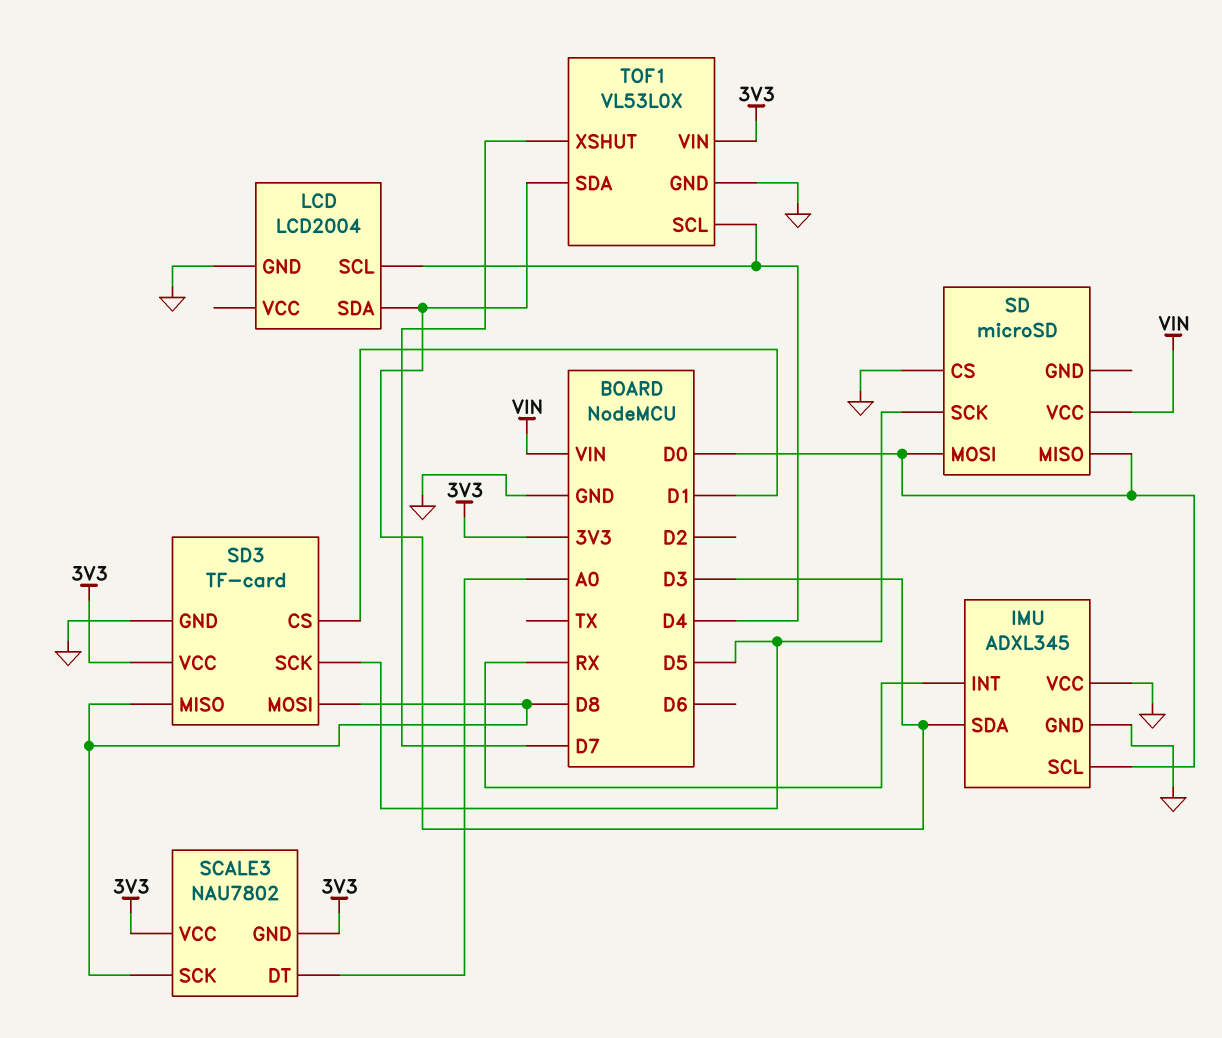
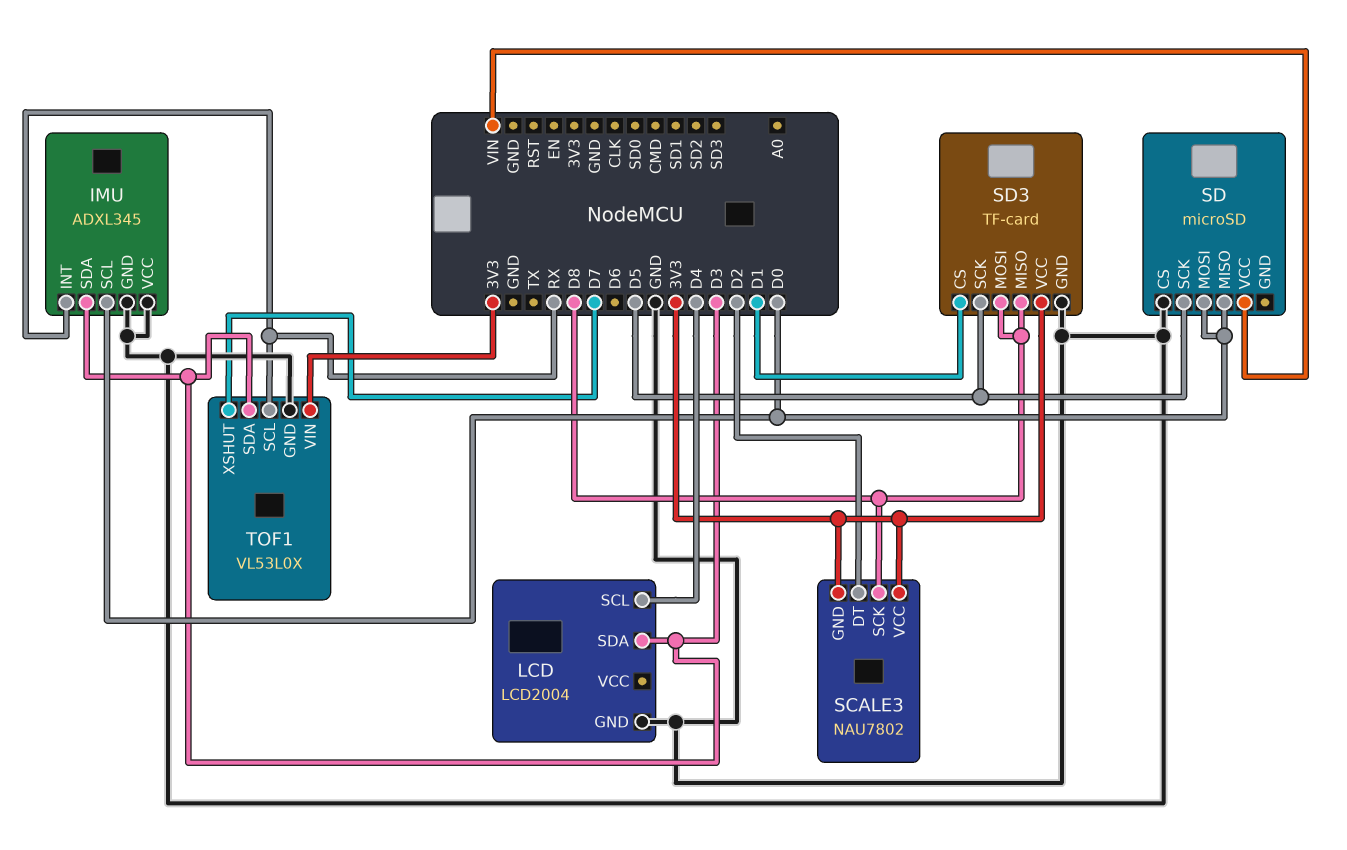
SCALE3 pin DT: A0 -> D2
TOF1 pin SCL: D4 -> RX

